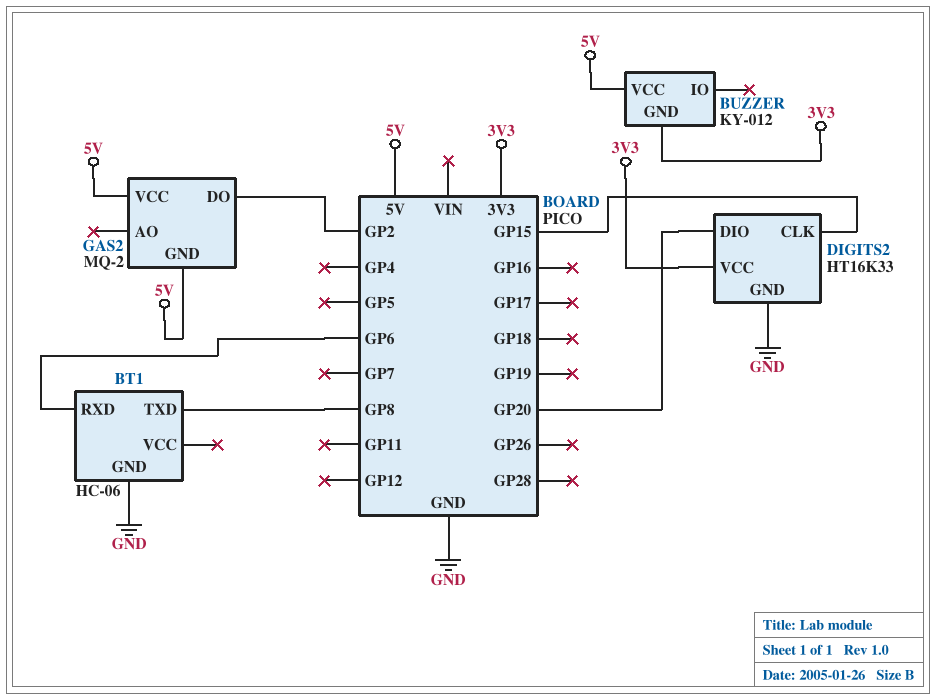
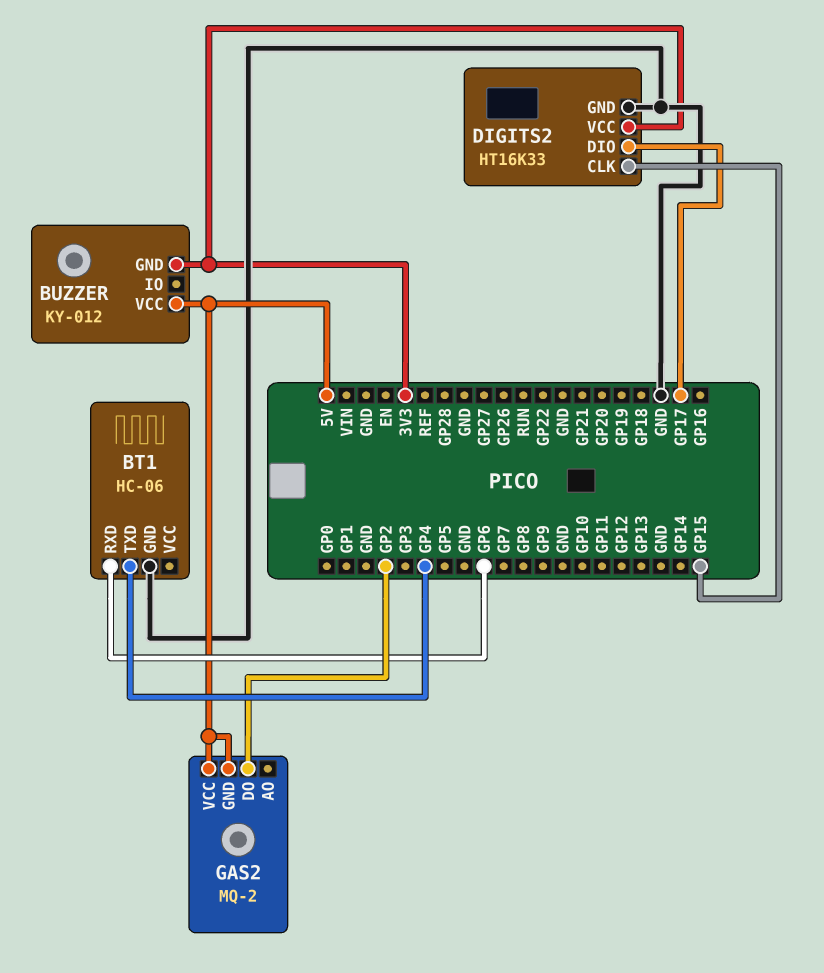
BT1 pin TXD: GP8 -> GP4
DIGITS2 pin DIO: GP20 -> GP17

